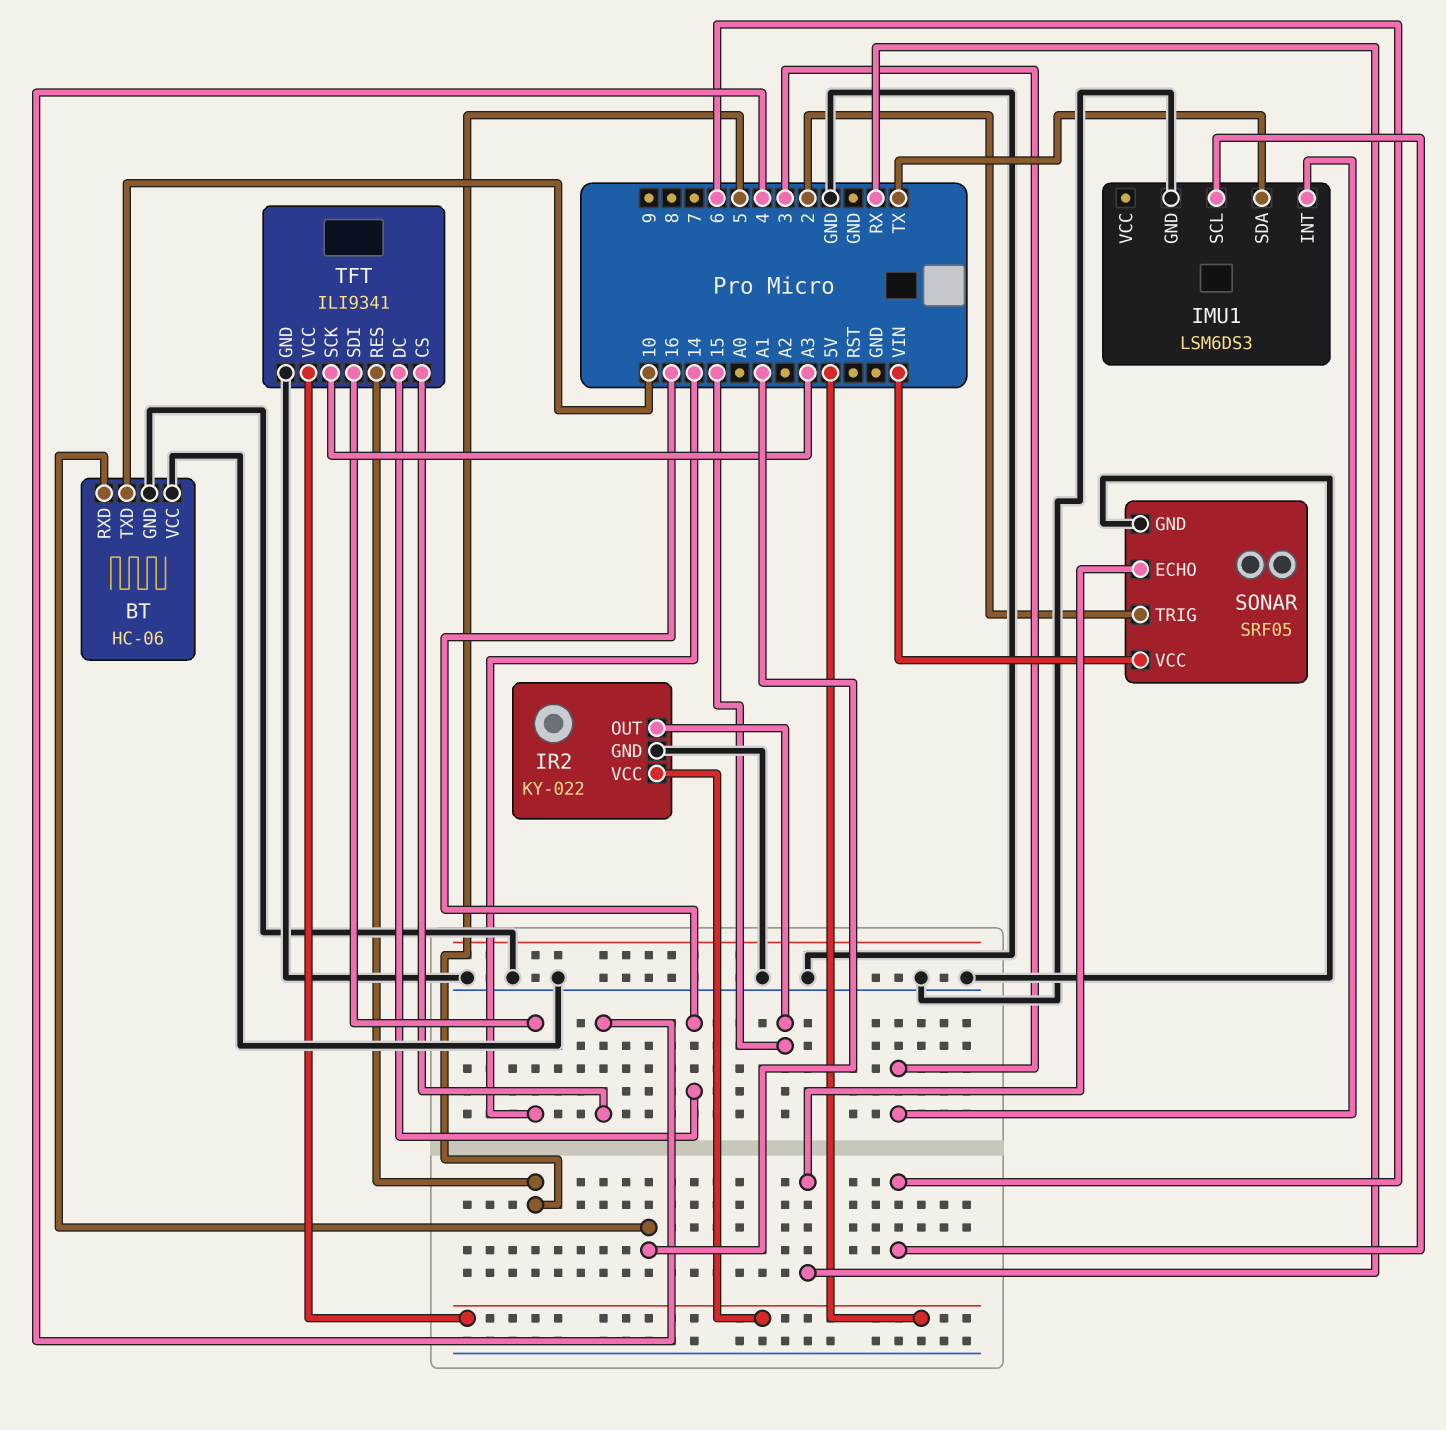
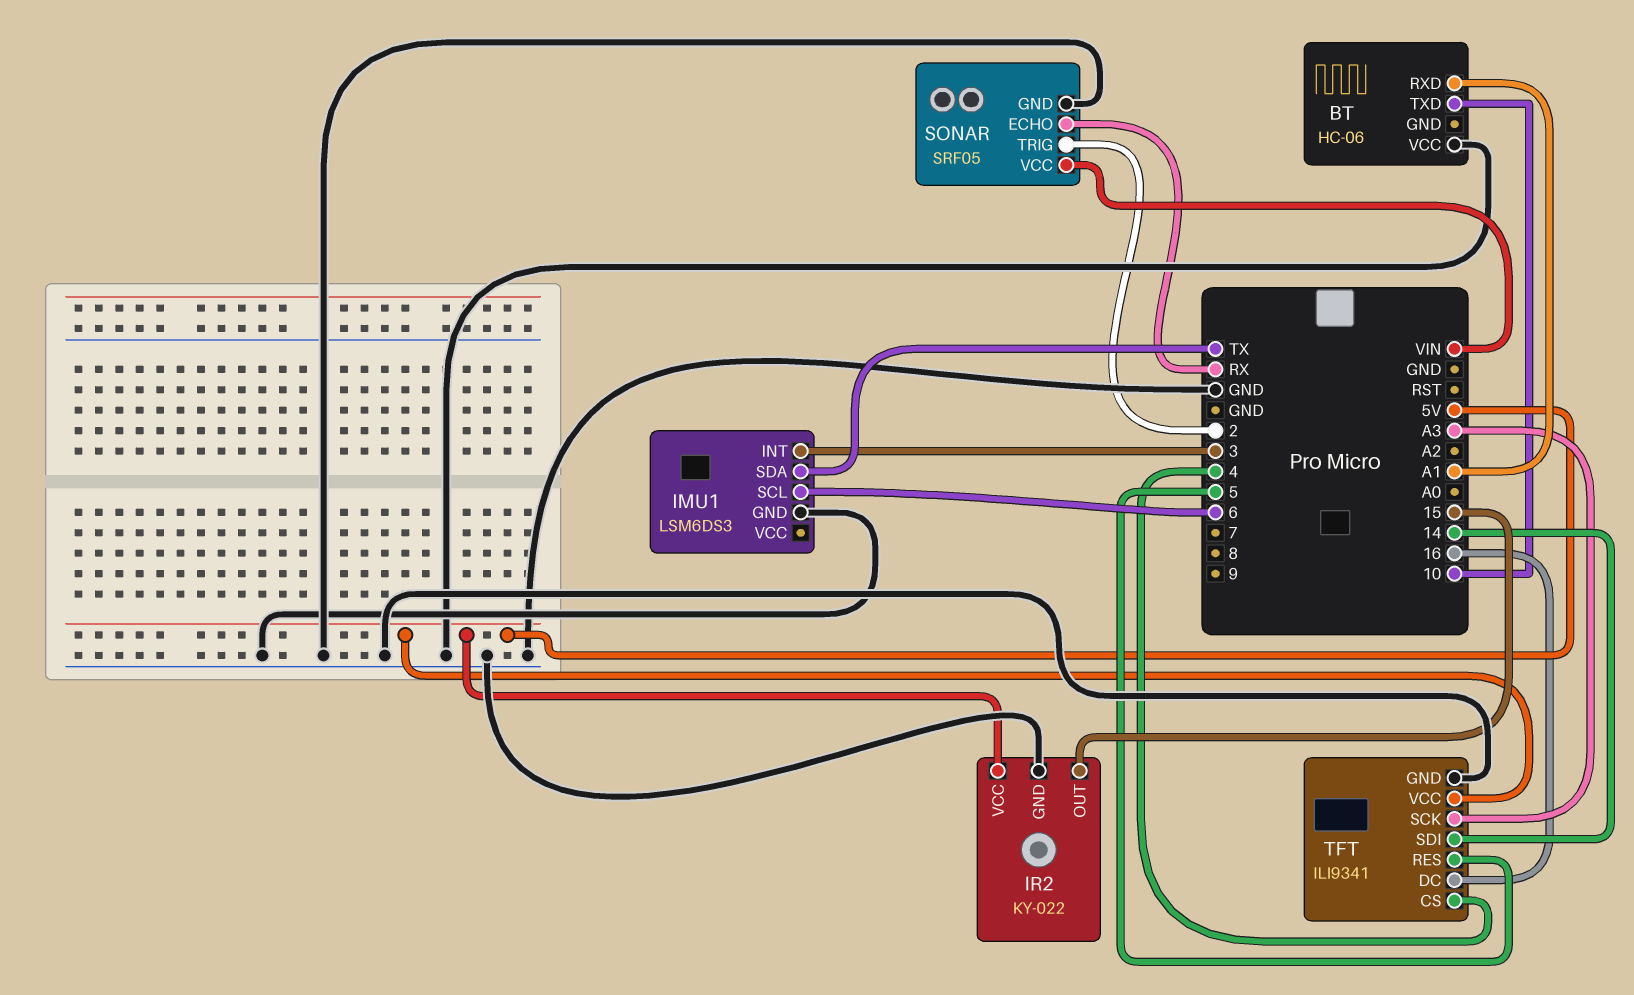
BT pin GND: GND -> none

